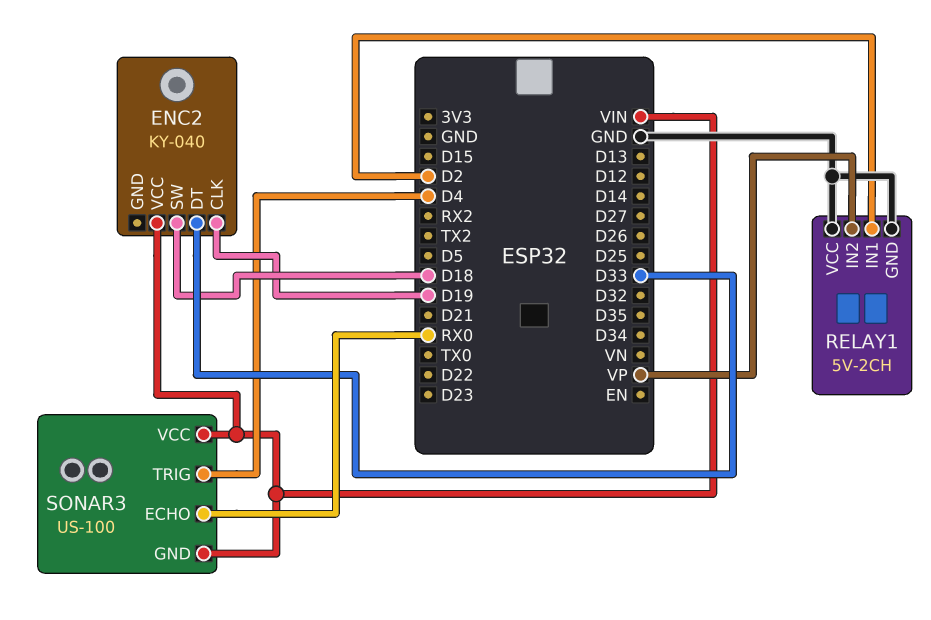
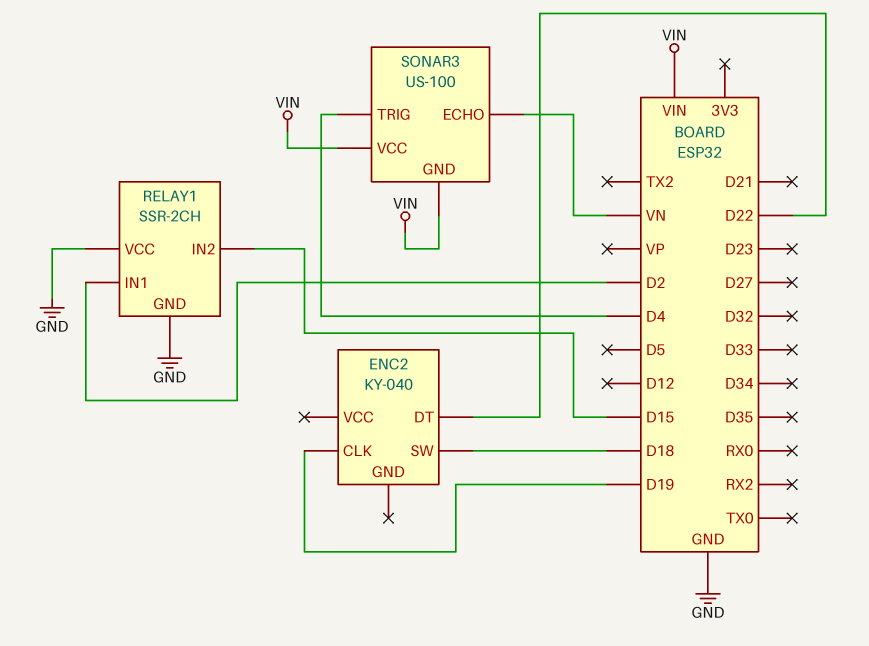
ENC2 pin DT: D33 -> D22
ENC2 pin VCC: VIN -> none
RELAY1: 5V-2CH -> SSR-2CH
RELAY1 pin IN2: VP -> D15
SONAR3 pin ECHO: RX0 -> VN

